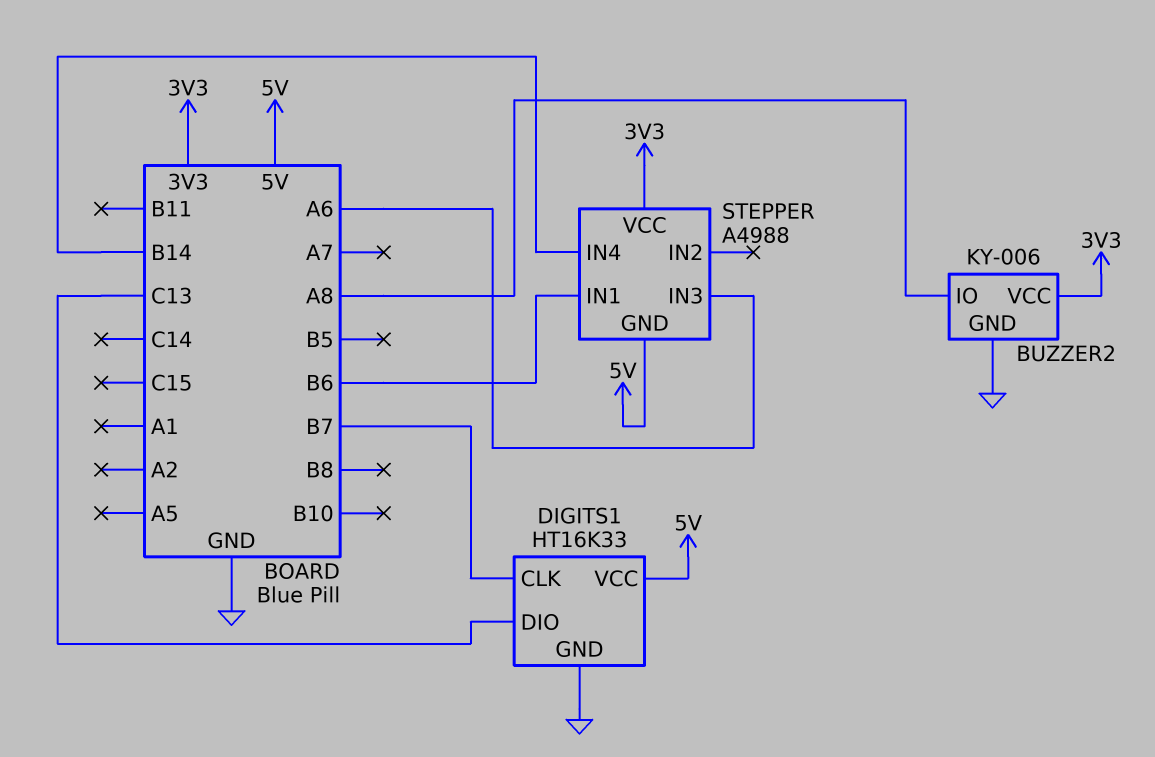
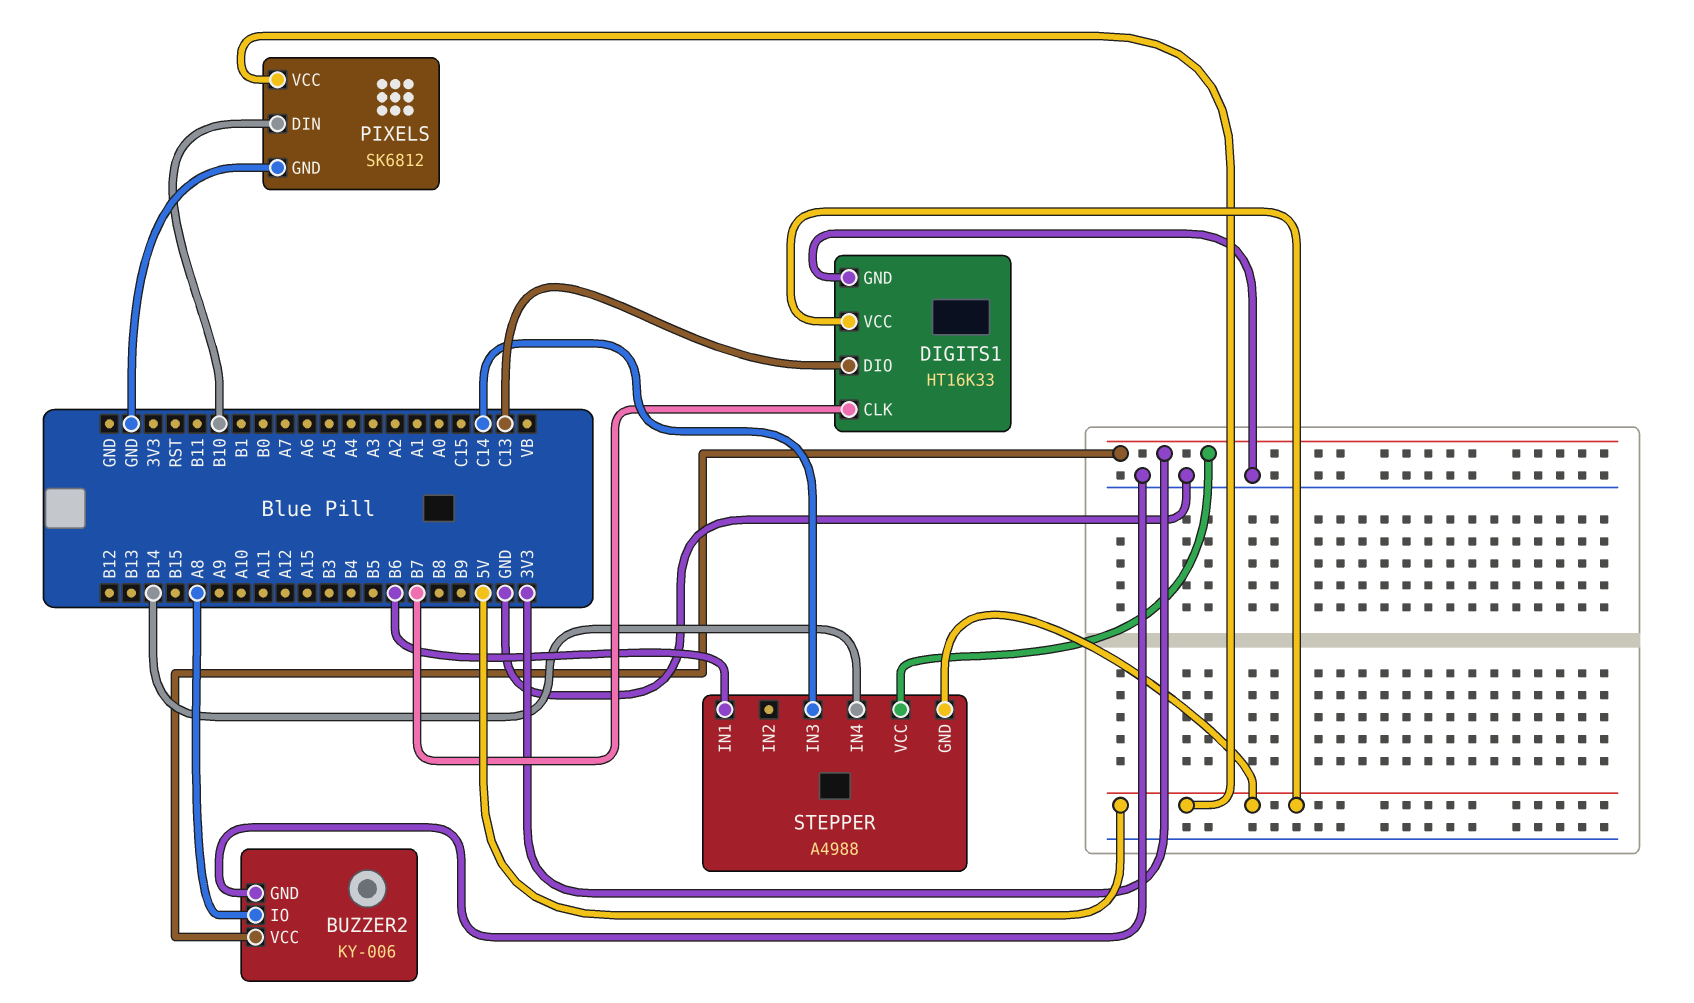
PIXELS: none -> SK6812
PIXELS pin DIN: none -> B10
PIXELS pin GND: none -> GND
PIXELS pin VCC: none -> 5V
STEPPER pin IN3: A6 -> C14

